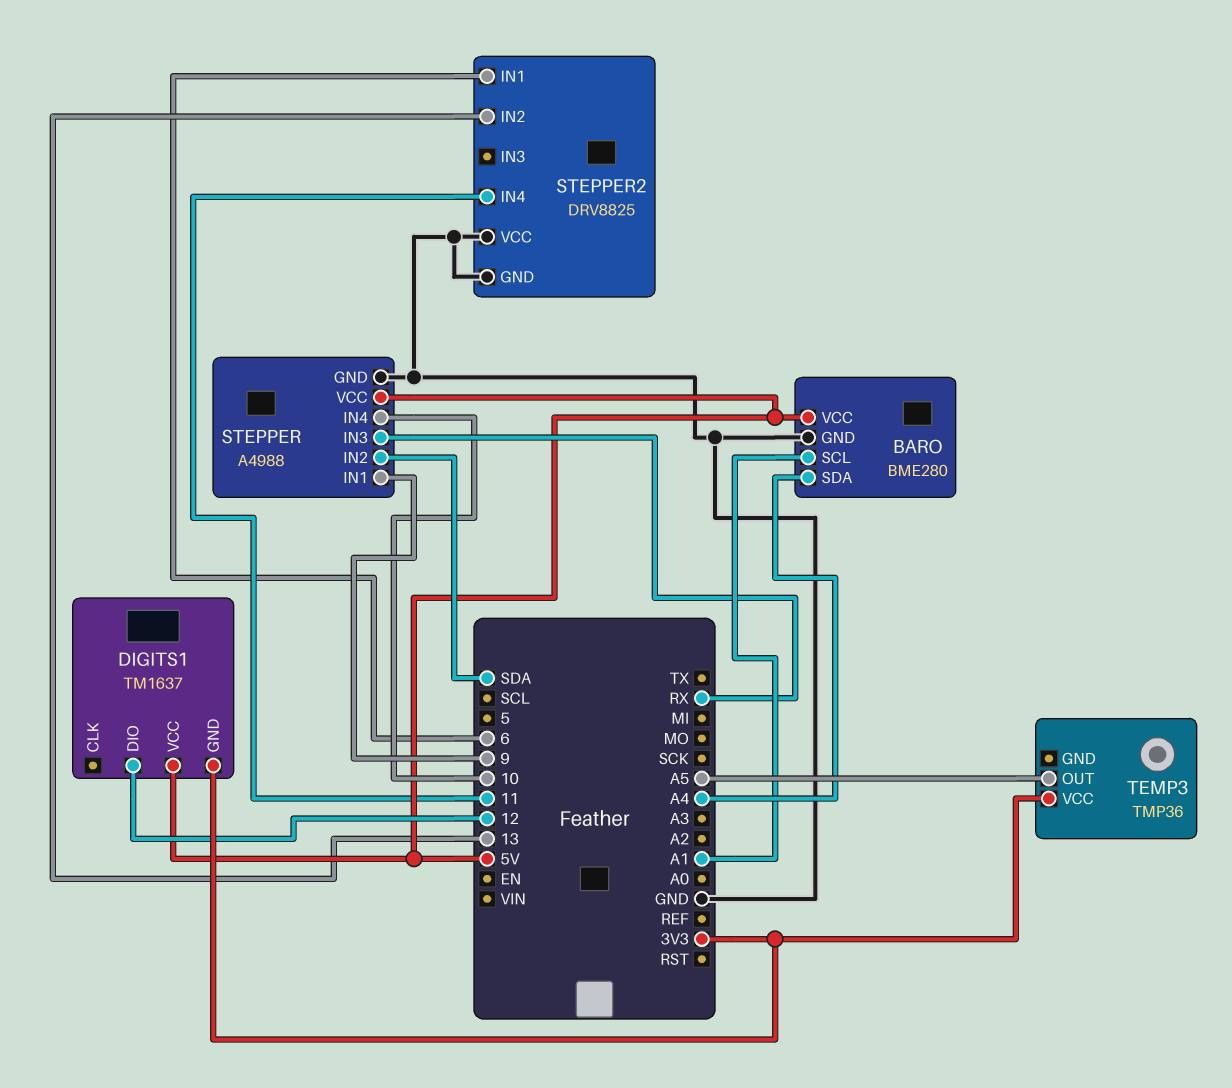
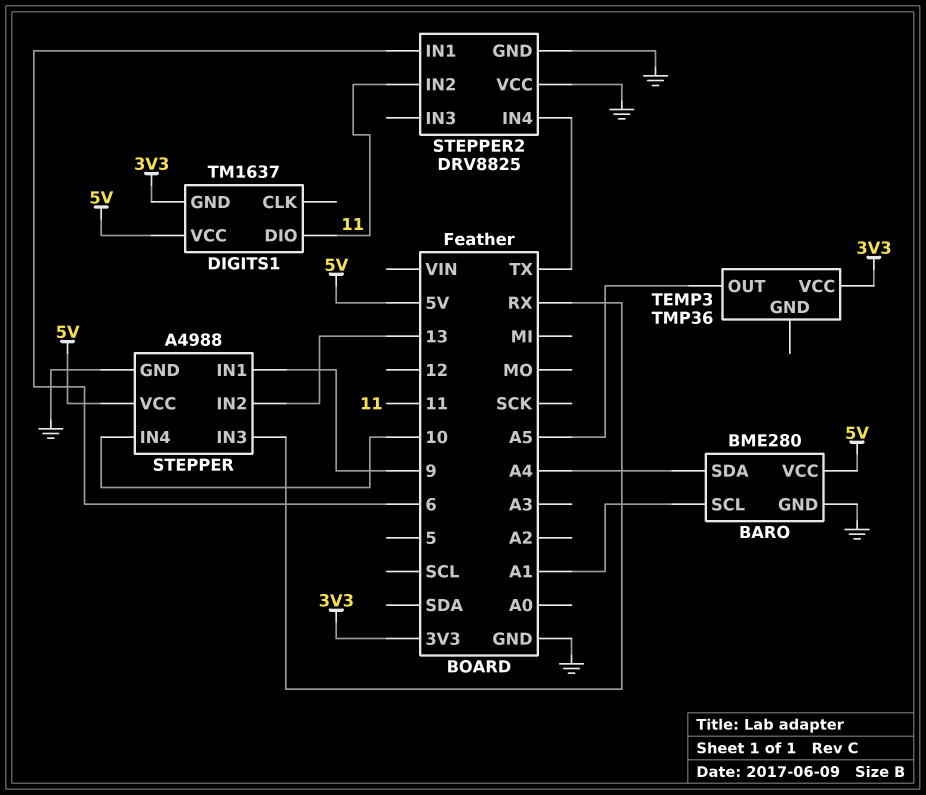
DIGITS1 pin DIO: 12 -> 11
STEPPER pin IN2: SDA -> 13
STEPPER2 pin IN2: 13 -> 11
STEPPER2 pin IN4: 11 -> TX

